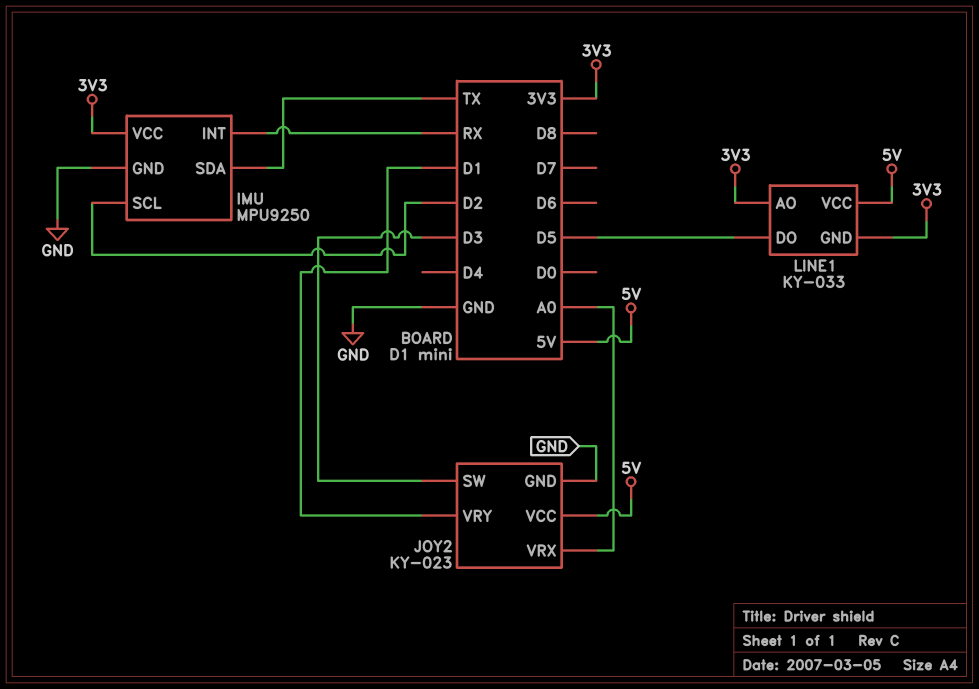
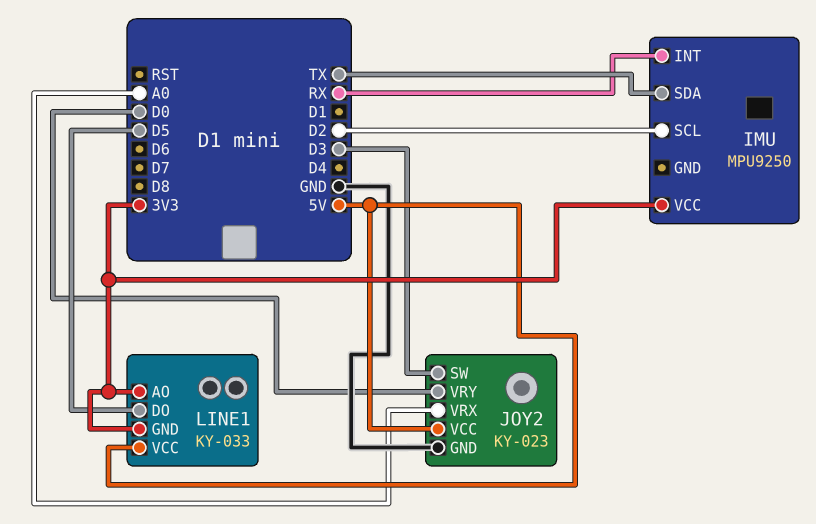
IMU pin GND: GND -> none
JOY2 pin VRY: D1 -> D0

